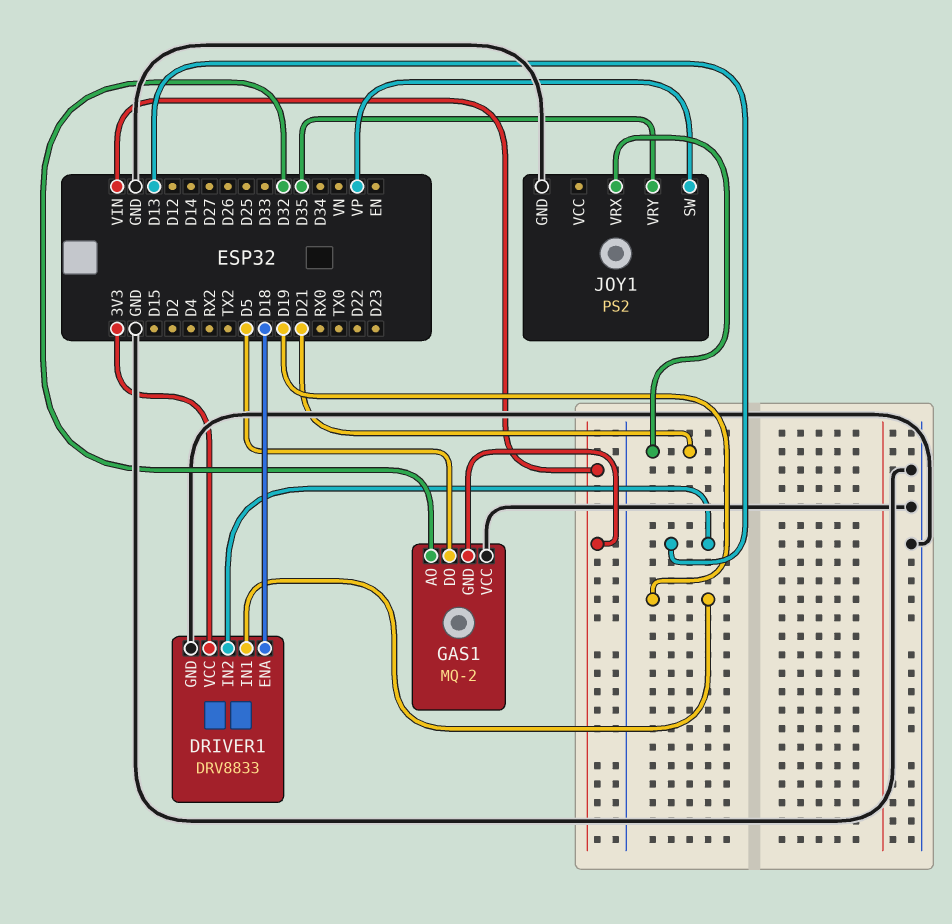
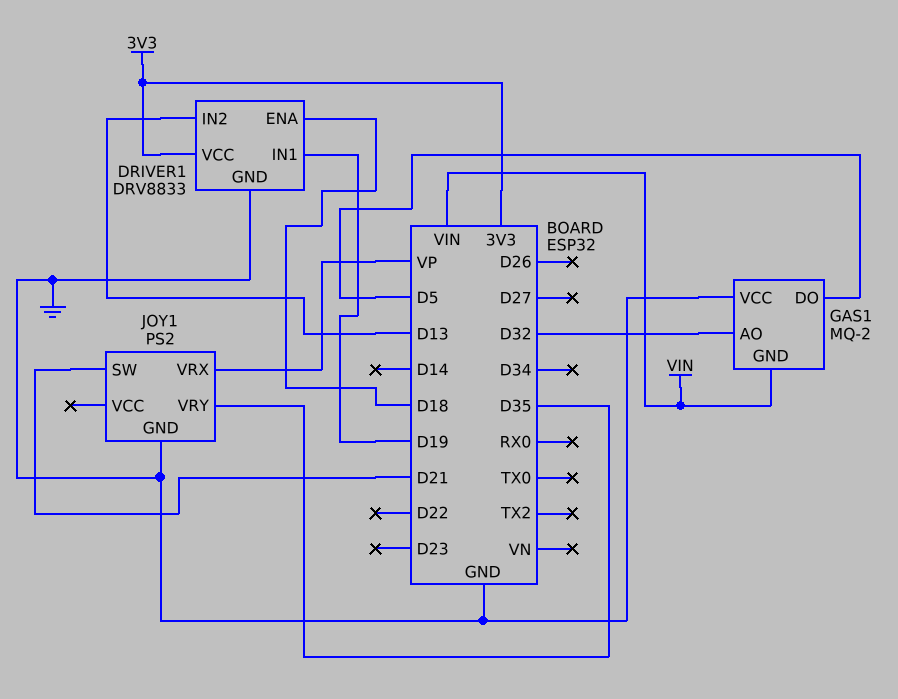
JOY1 pin SW: VP -> D21
JOY1 pin VRX: D21 -> VP

